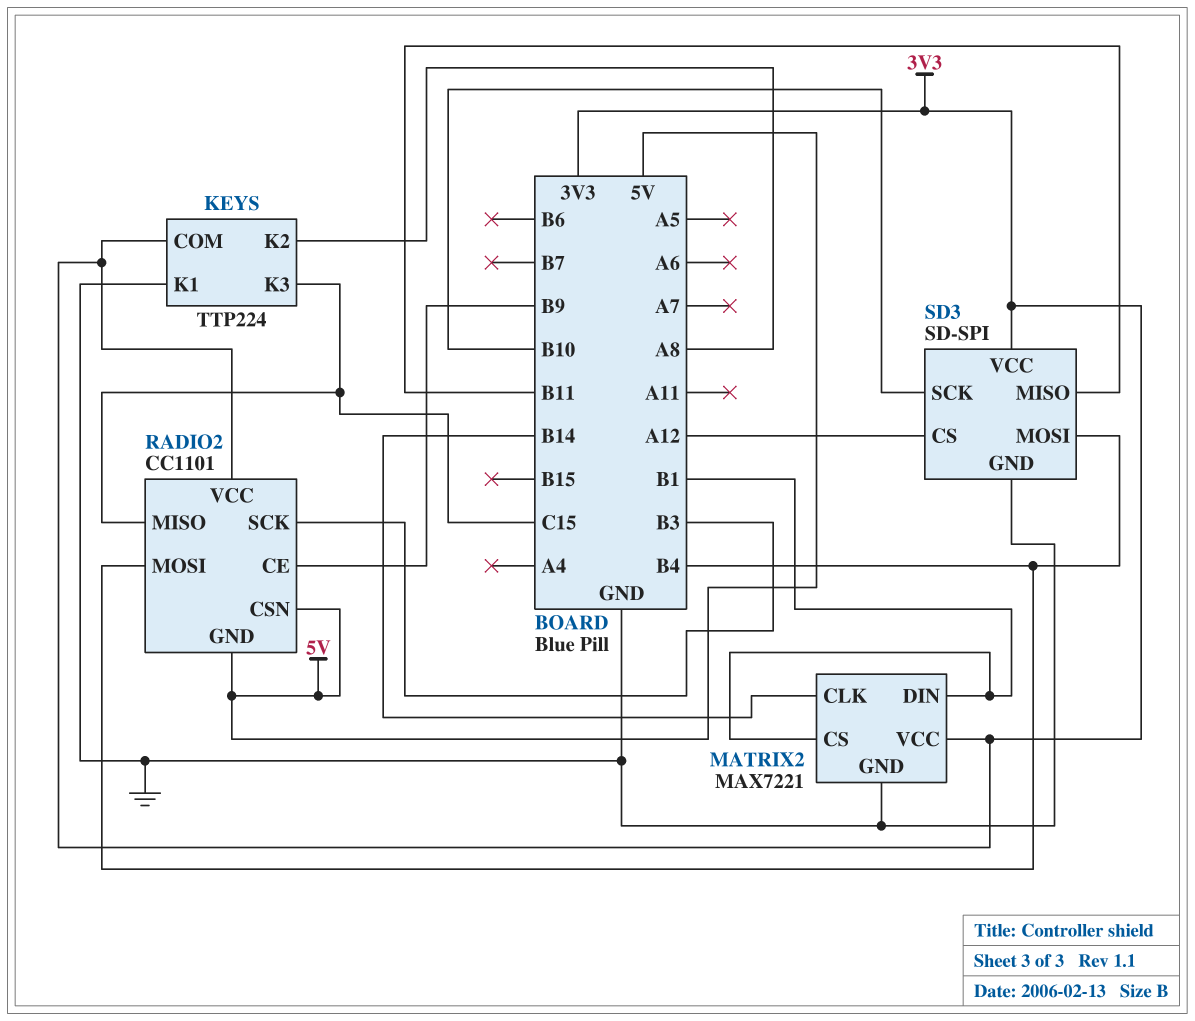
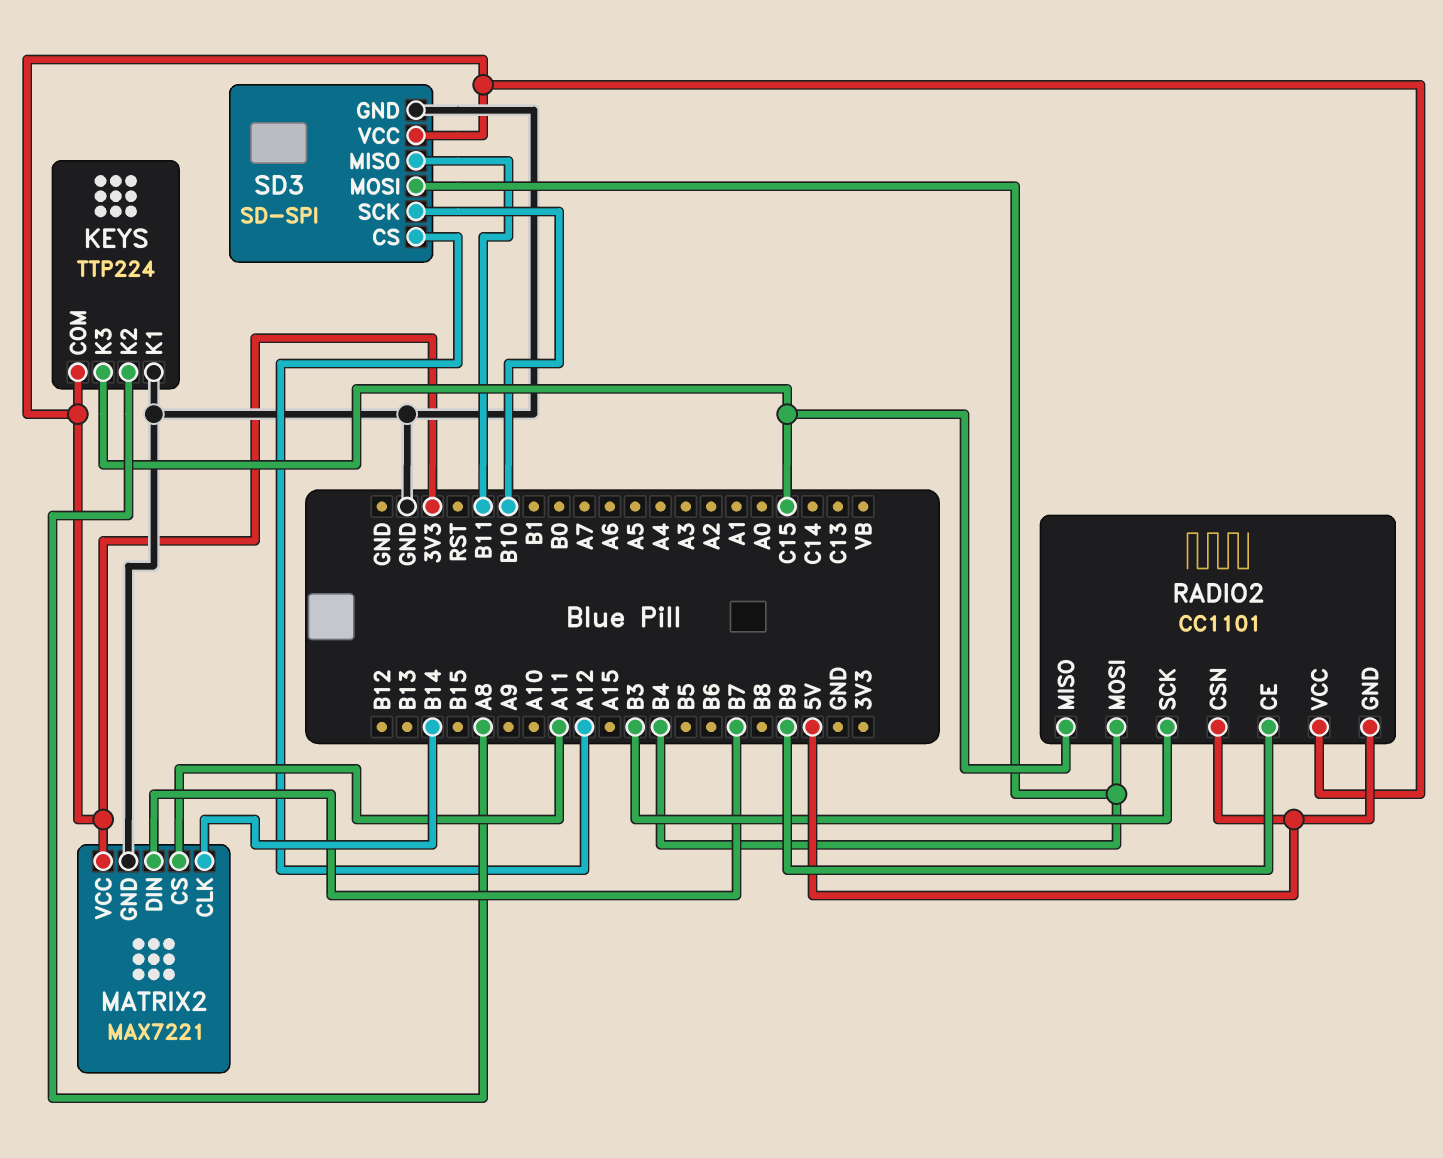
MATRIX2 pin CS: B1 -> A11
MATRIX2 pin DIN: B1 -> B7

